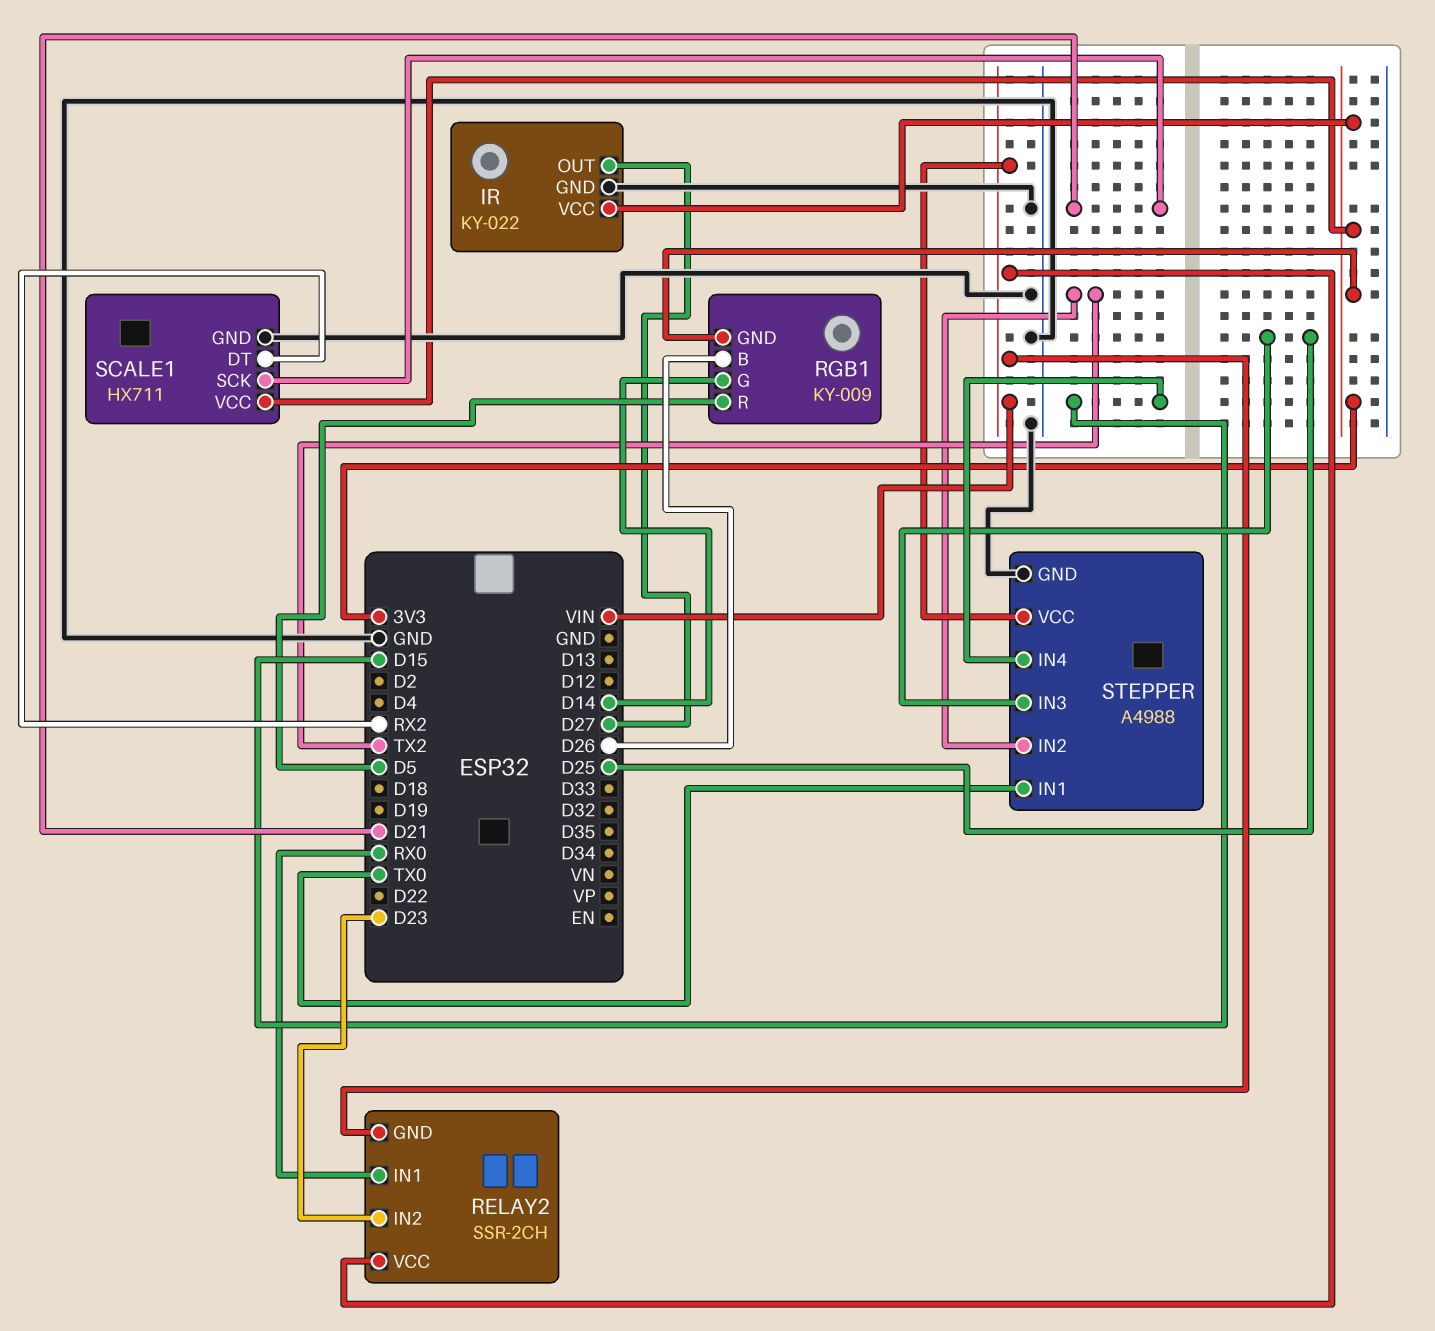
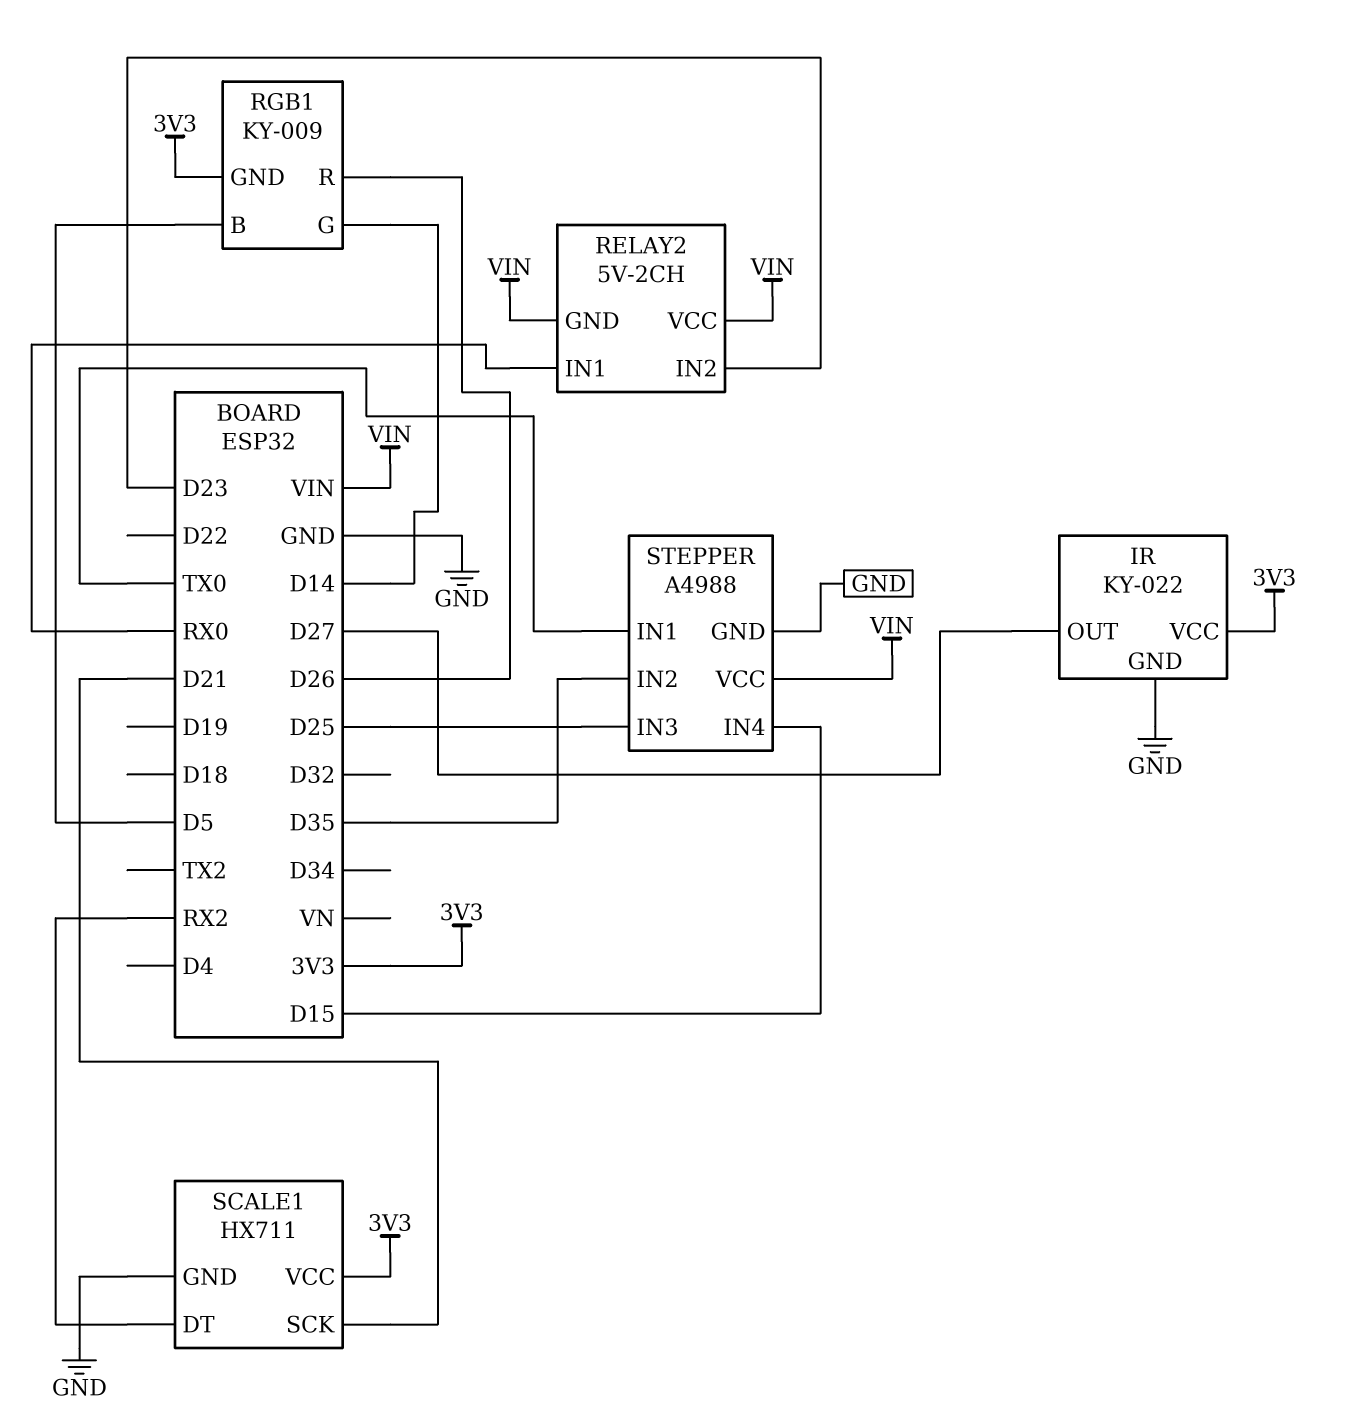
RELAY2: SSR-2CH -> 5V-2CH
RGB1 pin B: D26 -> D5
RGB1 pin R: D5 -> D26
STEPPER pin IN2: TX2 -> D35

